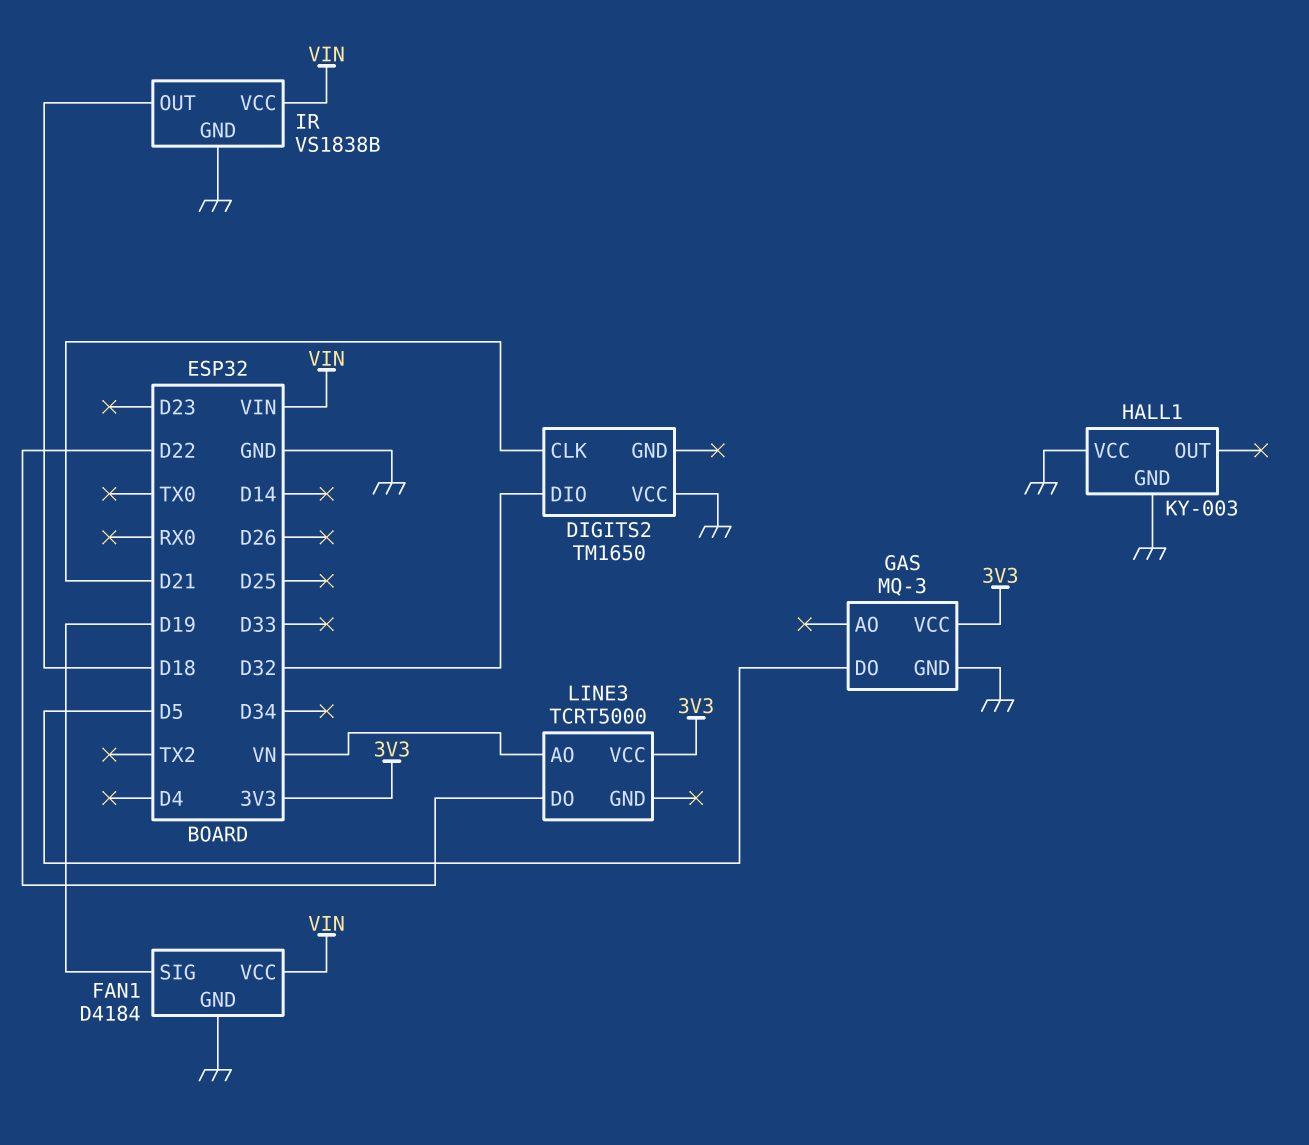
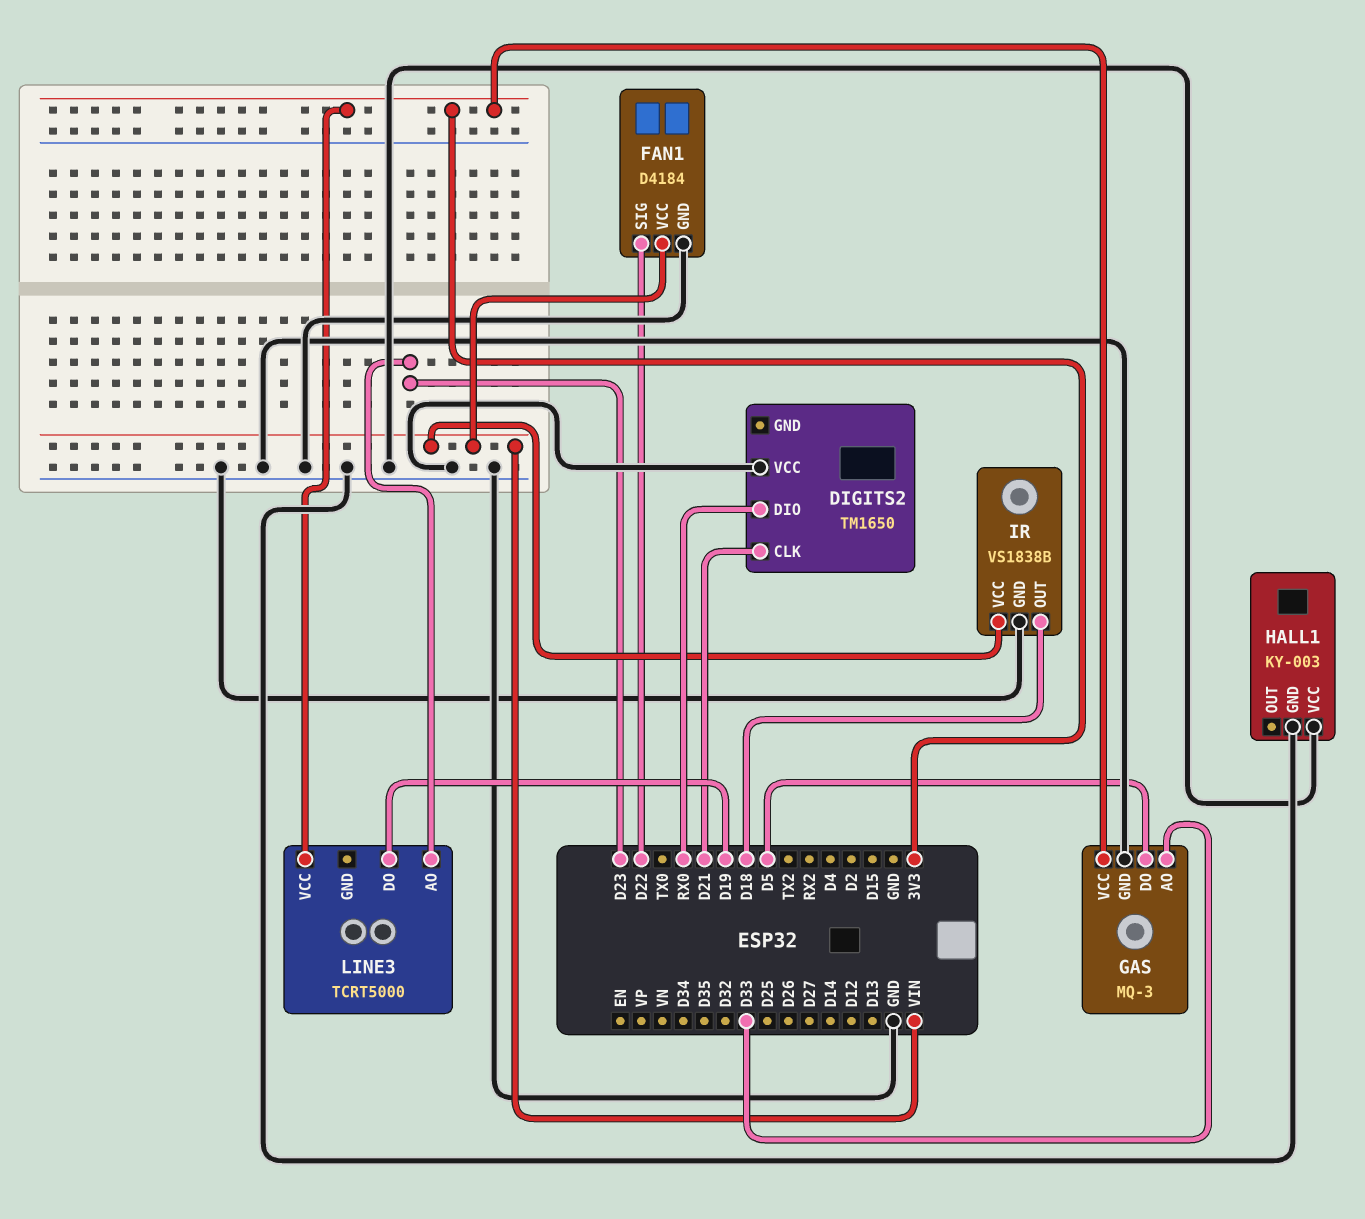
DIGITS2 pin DIO: D32 -> RX0
FAN1 pin SIG: D19 -> D22
GAS pin AO: none -> D33
LINE3 pin AO: VN -> D23
LINE3 pin DO: D22 -> D19

